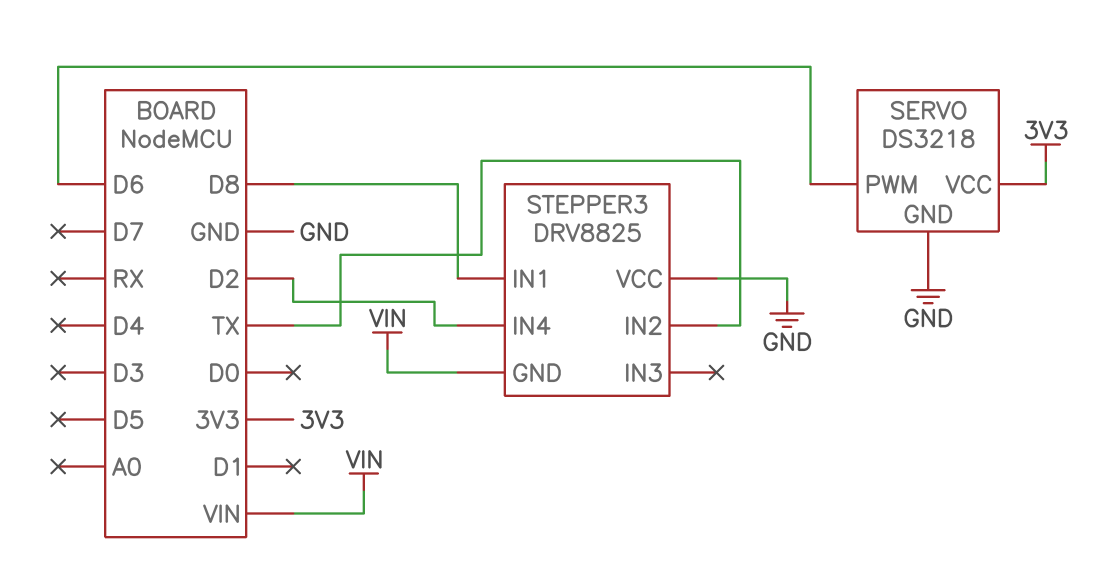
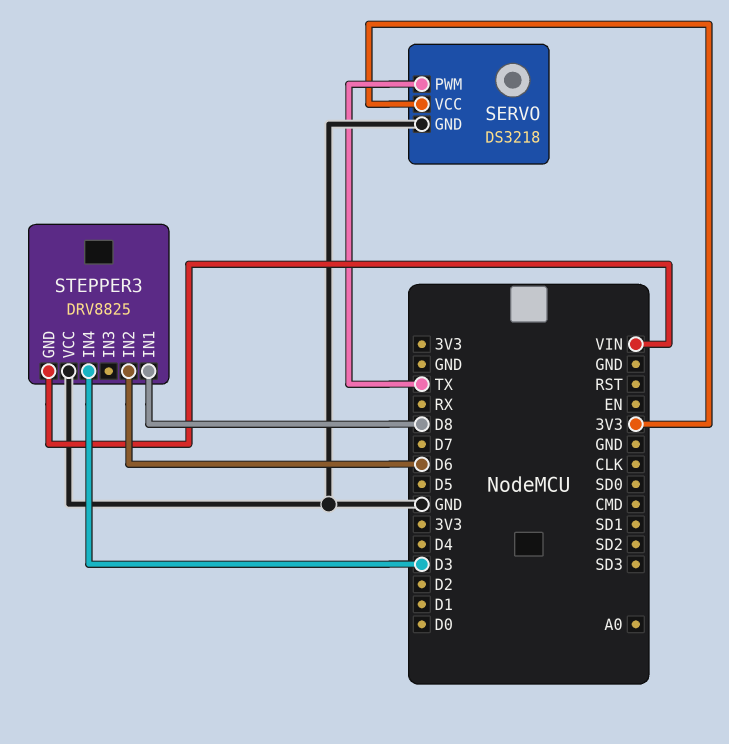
SERVO pin PWM: D6 -> TX
STEPPER3 pin IN2: TX -> D6
STEPPER3 pin IN4: D2 -> D3

